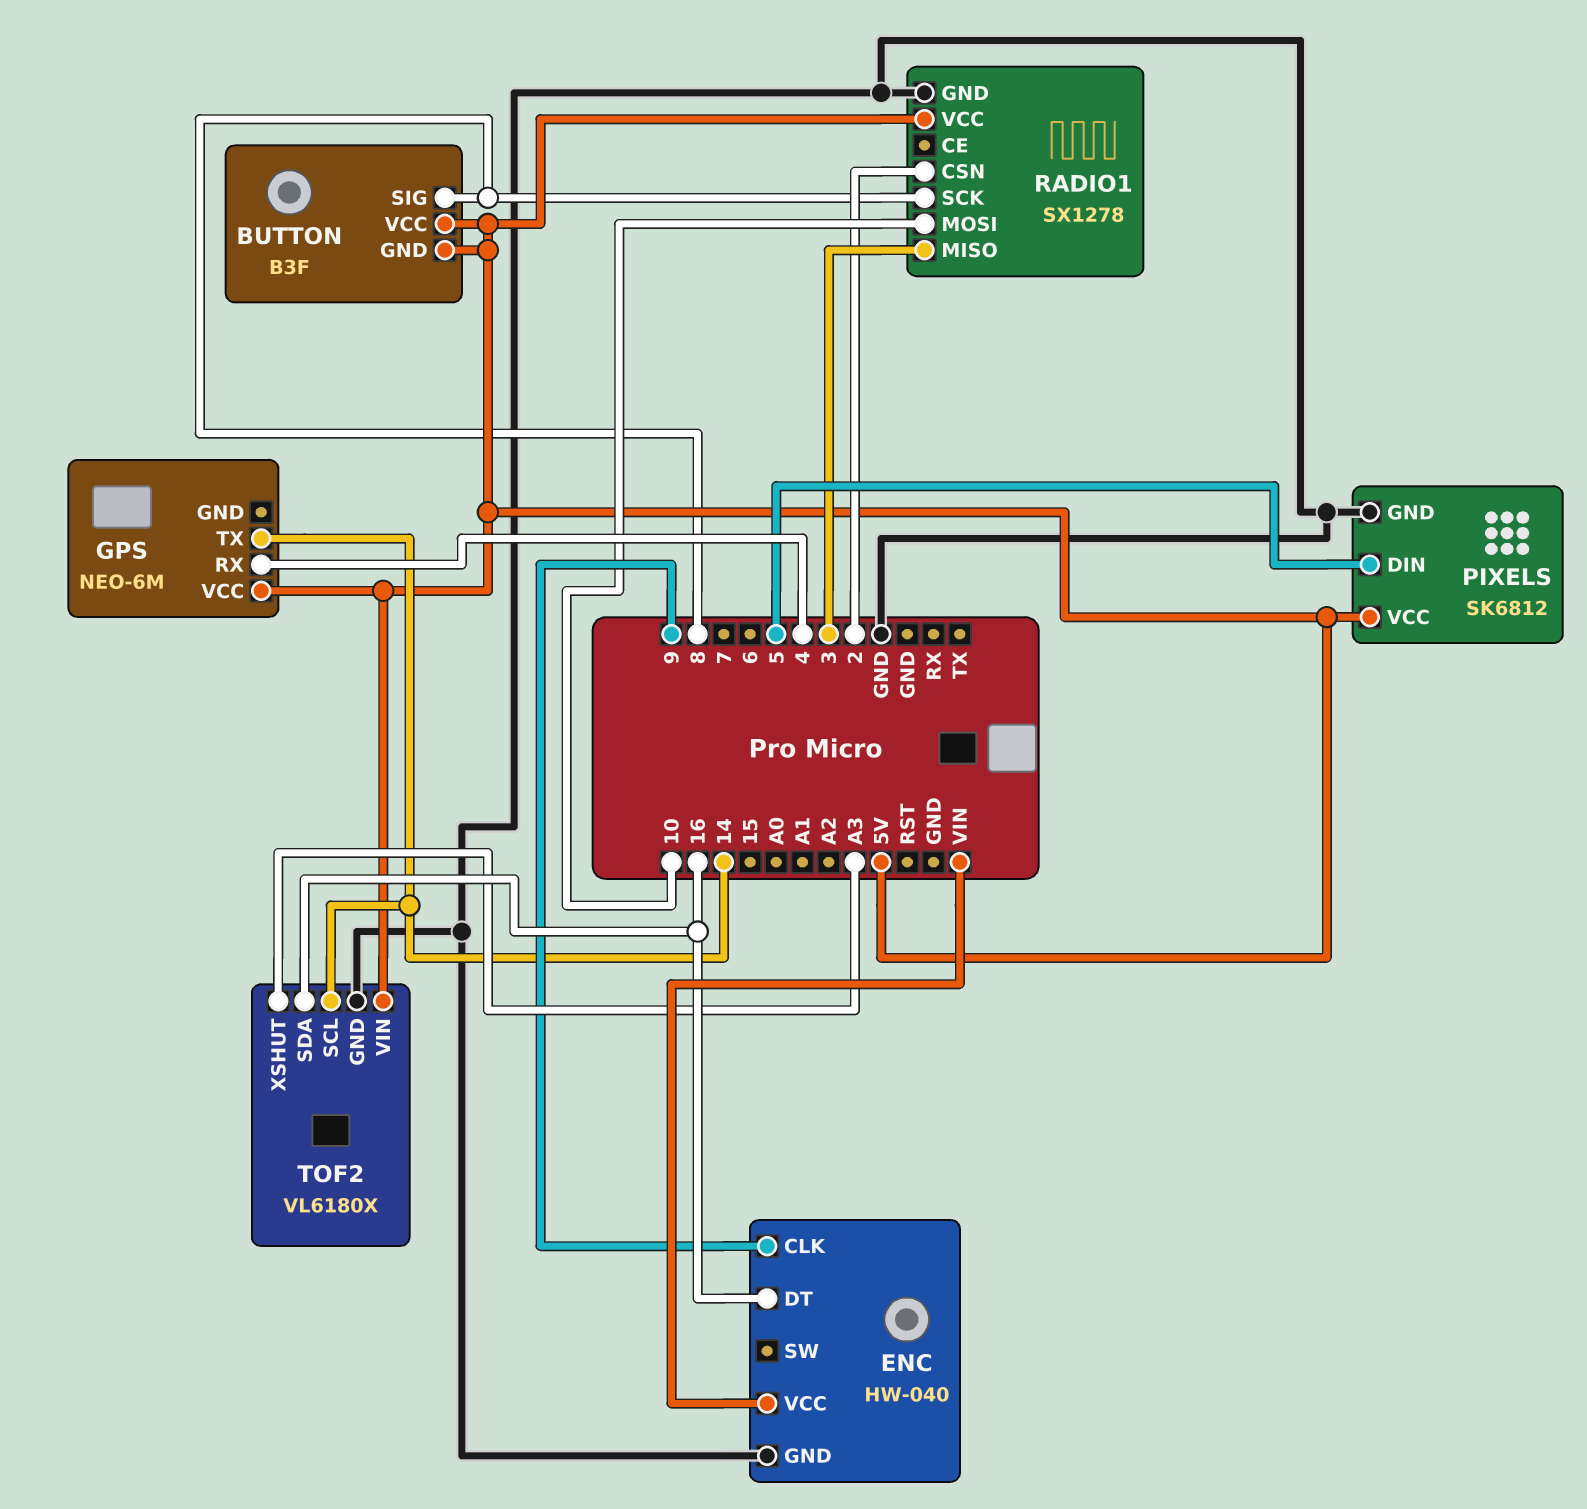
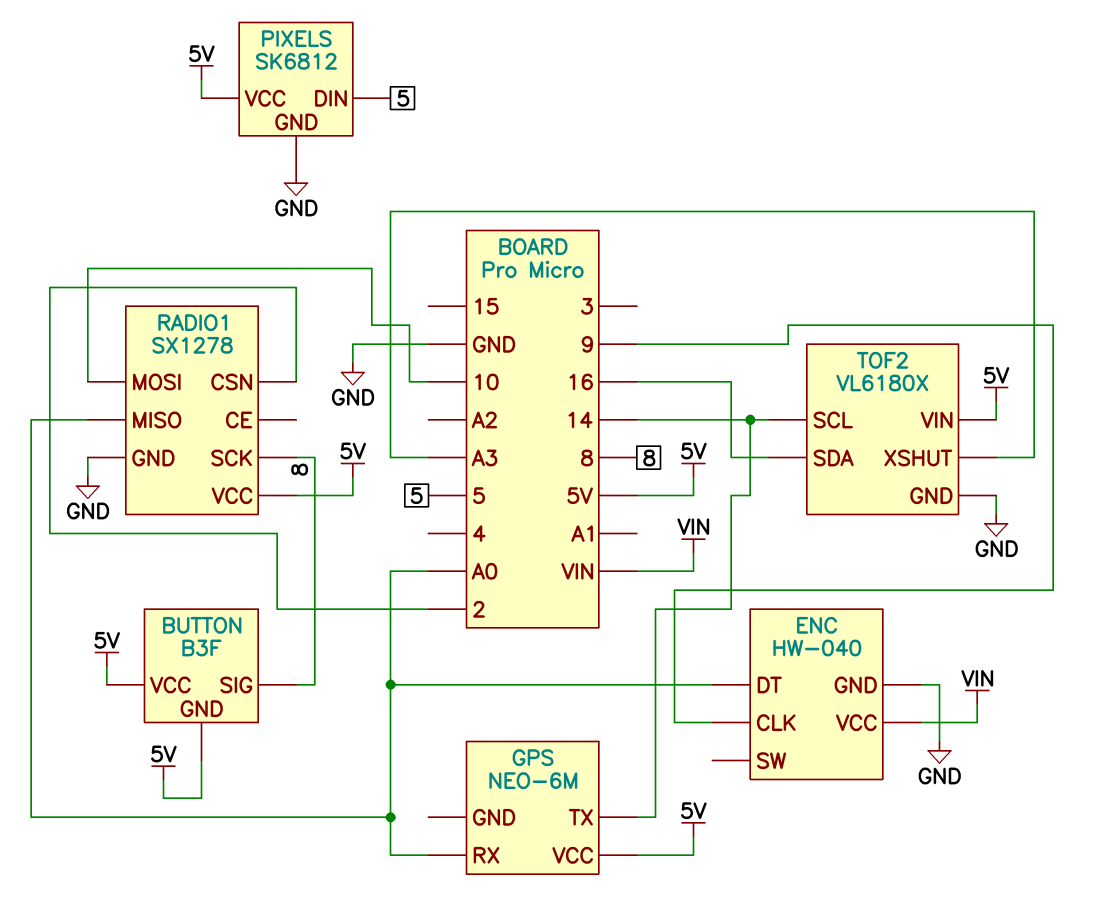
ENC pin DT: 16 -> A0
GPS pin RX: 4 -> A0
RADIO1 pin MISO: 3 -> A0

